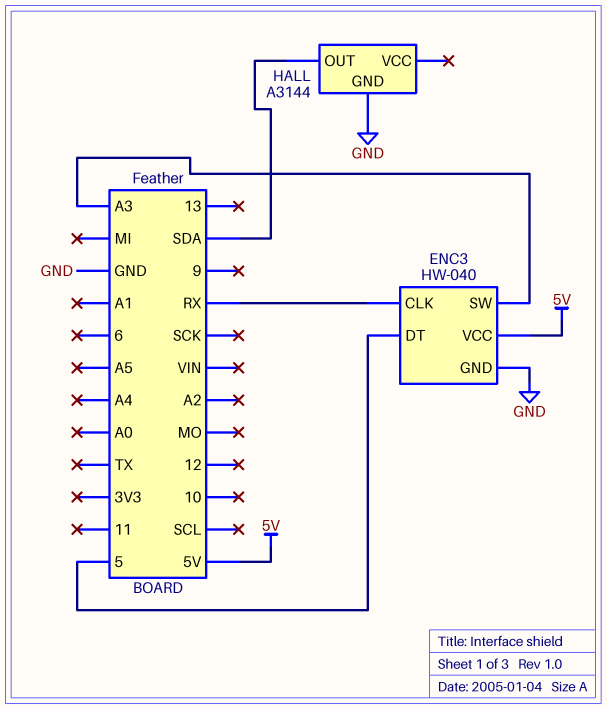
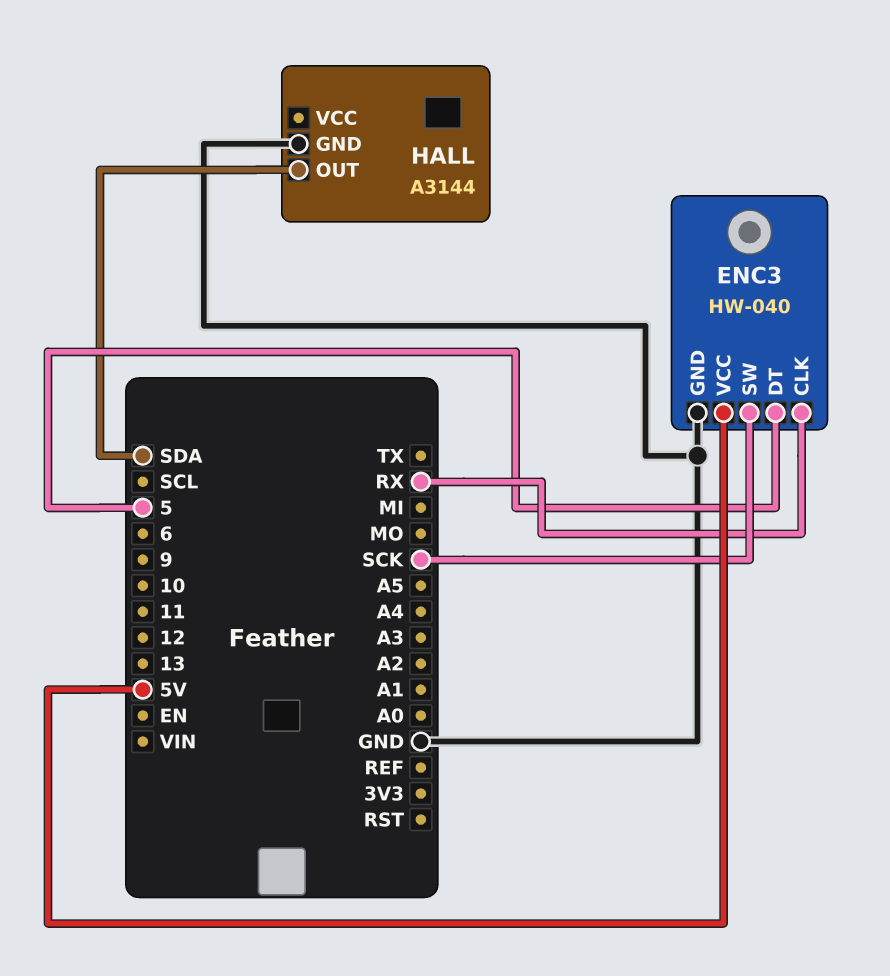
ENC3 pin SW: A3 -> SCK

